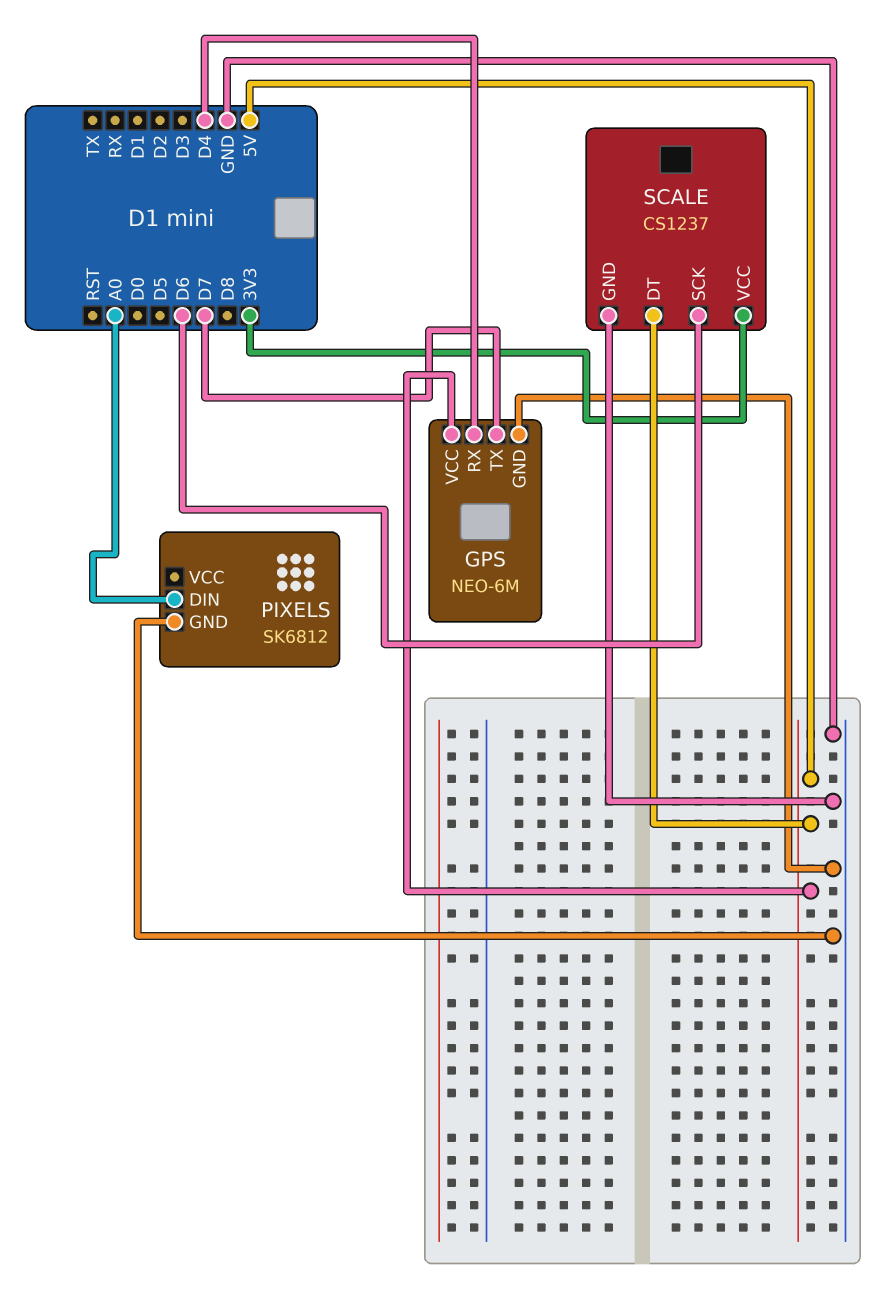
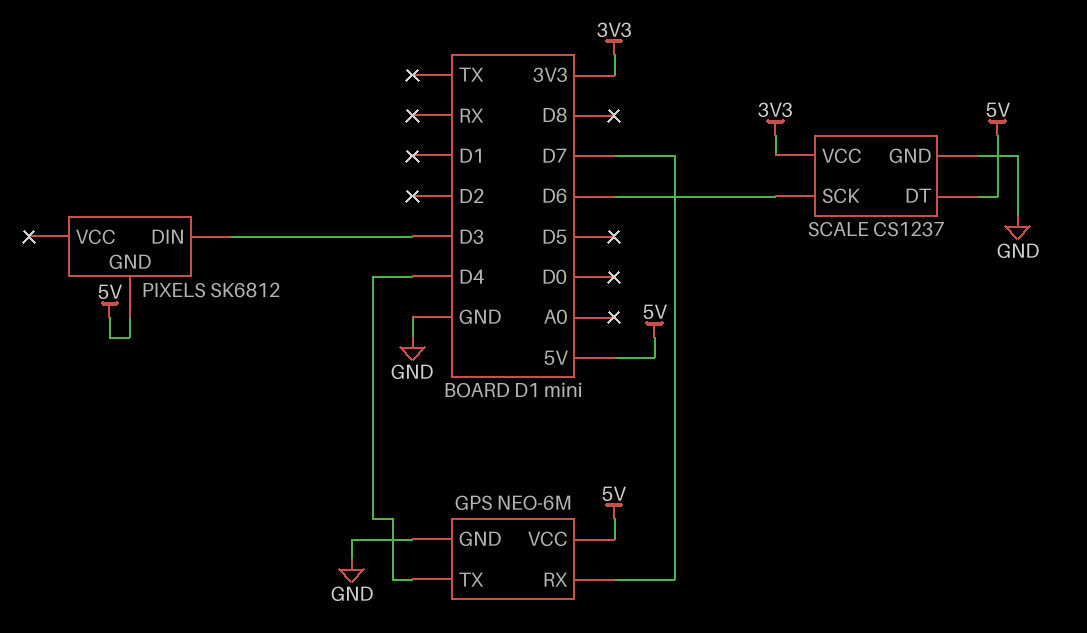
GPS pin RX: D4 -> D7
GPS pin TX: D7 -> D4
PIXELS pin DIN: A0 -> D3
PIXELS pin GND: GND -> 5V

